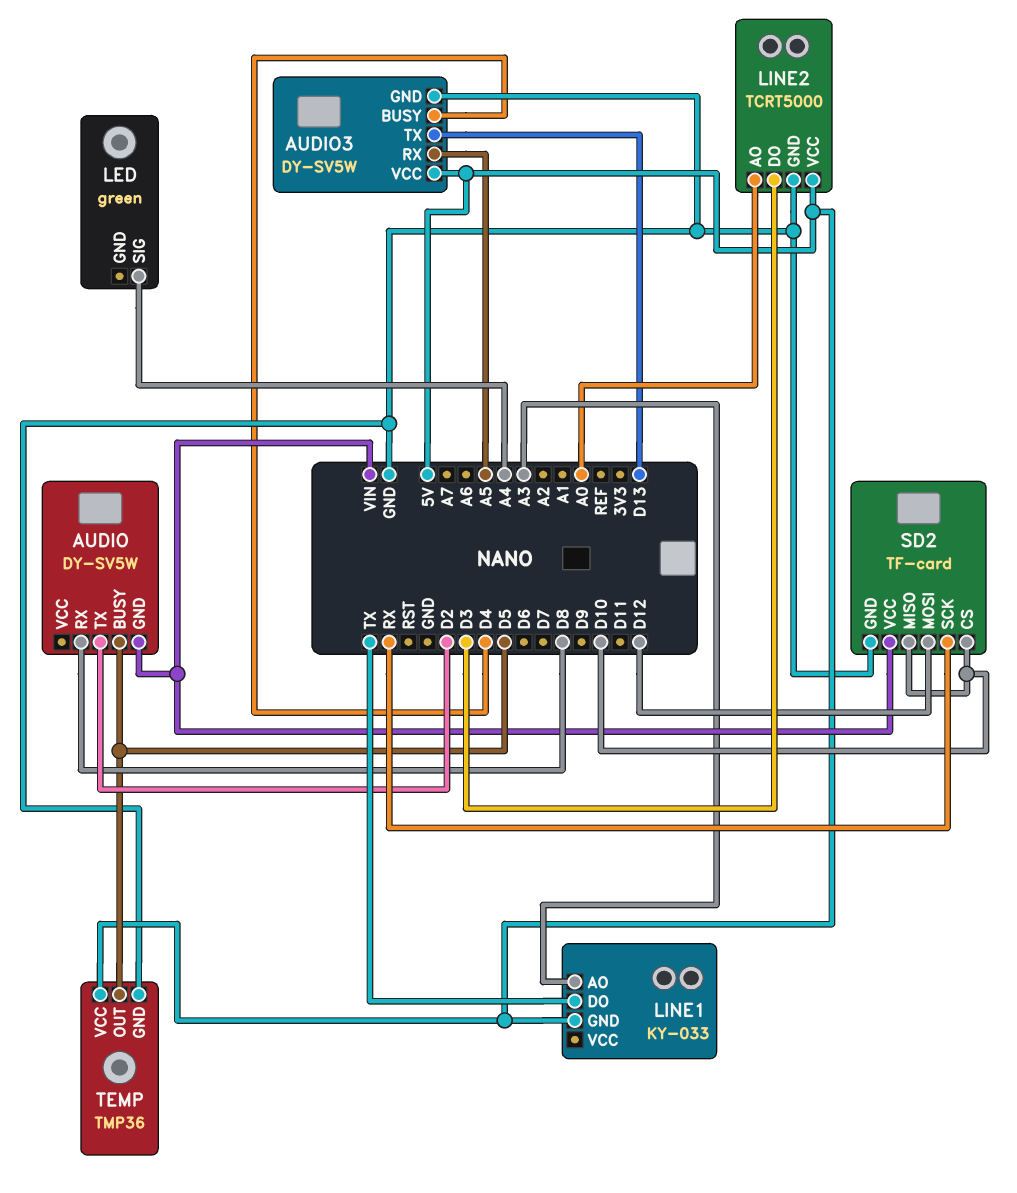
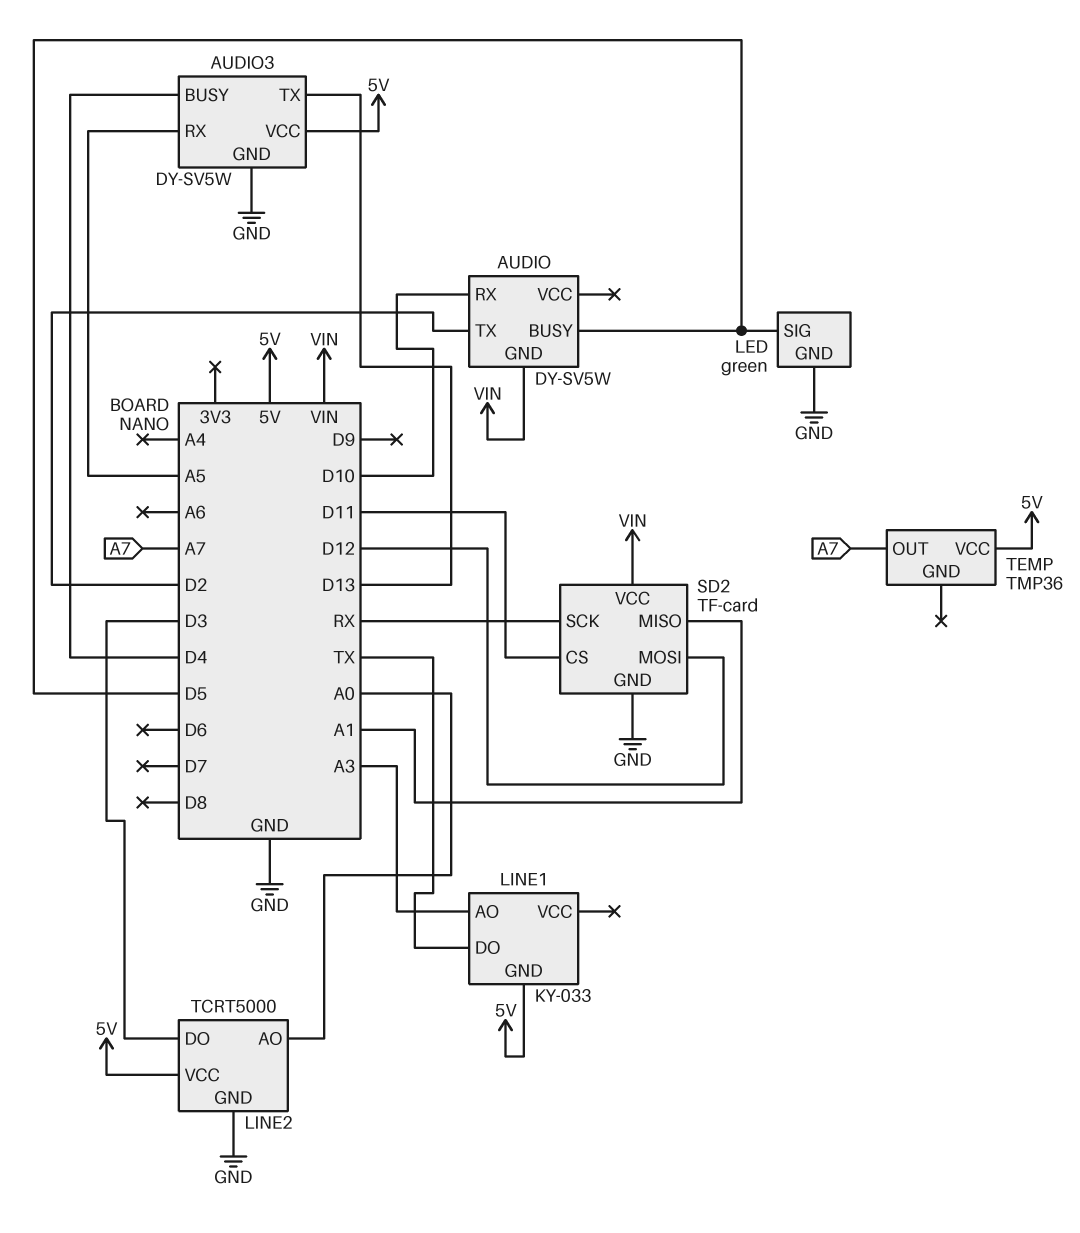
AUDIO pin RX: D8 -> D10
LED pin GND: none -> GND
LED pin SIG: A4 -> D5
SD2 pin CS: D10 -> D11
SD2 pin MISO: D10 -> A1
TEMP pin GND: GND -> none
TEMP pin OUT: D5 -> A7

